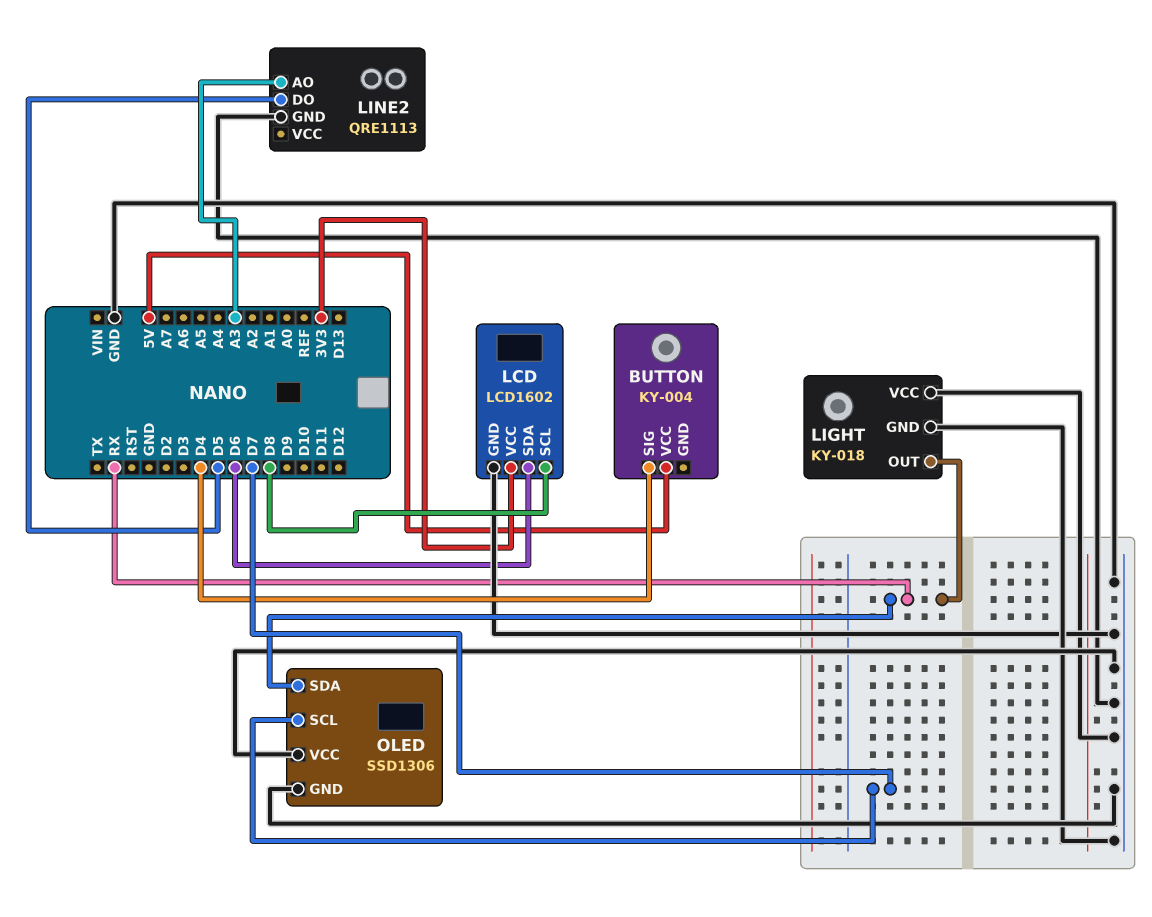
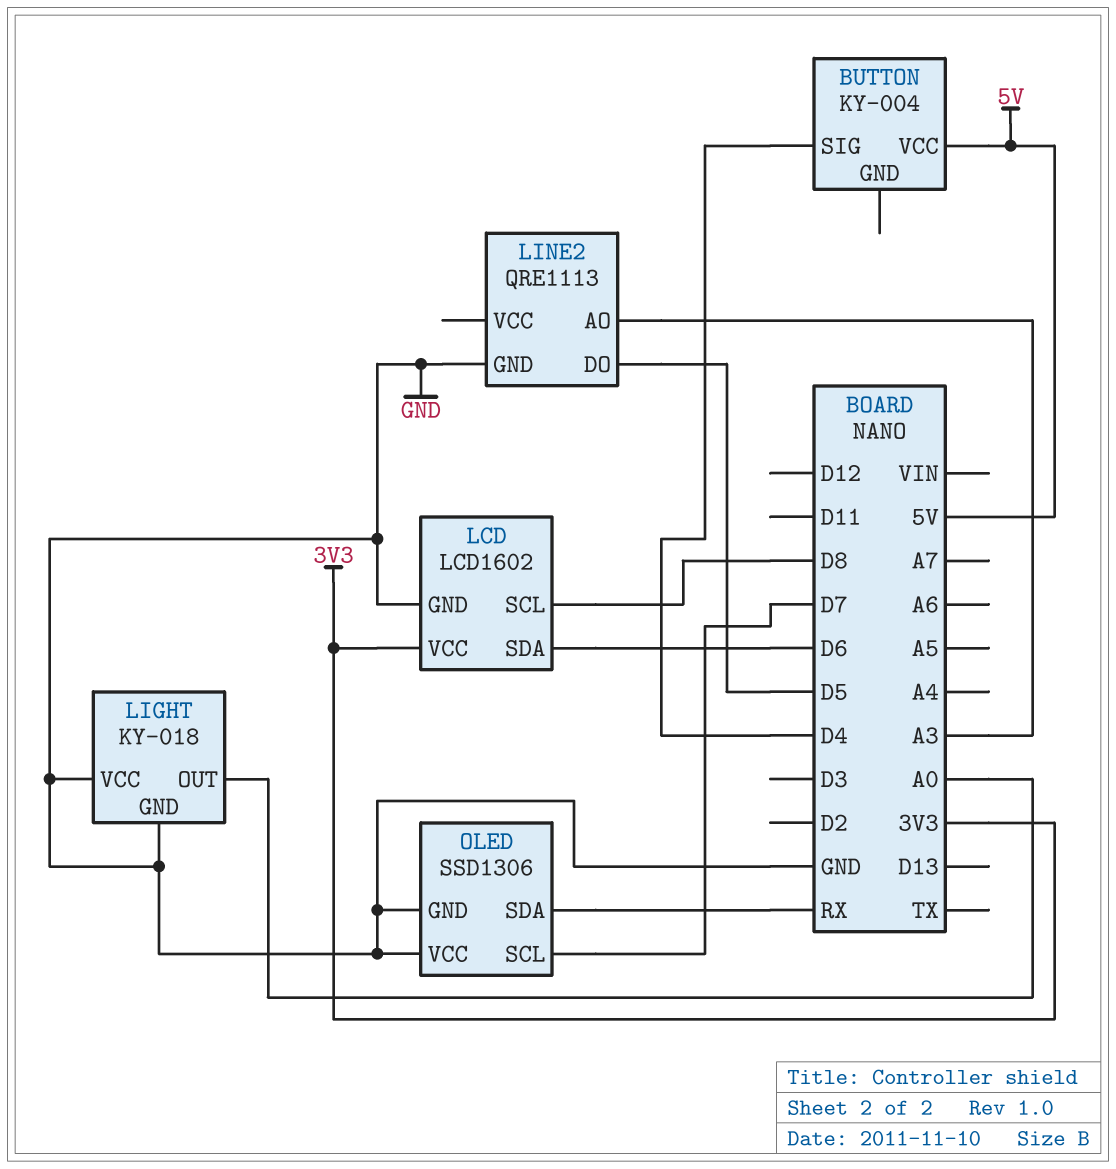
LIGHT pin OUT: RX -> A0

